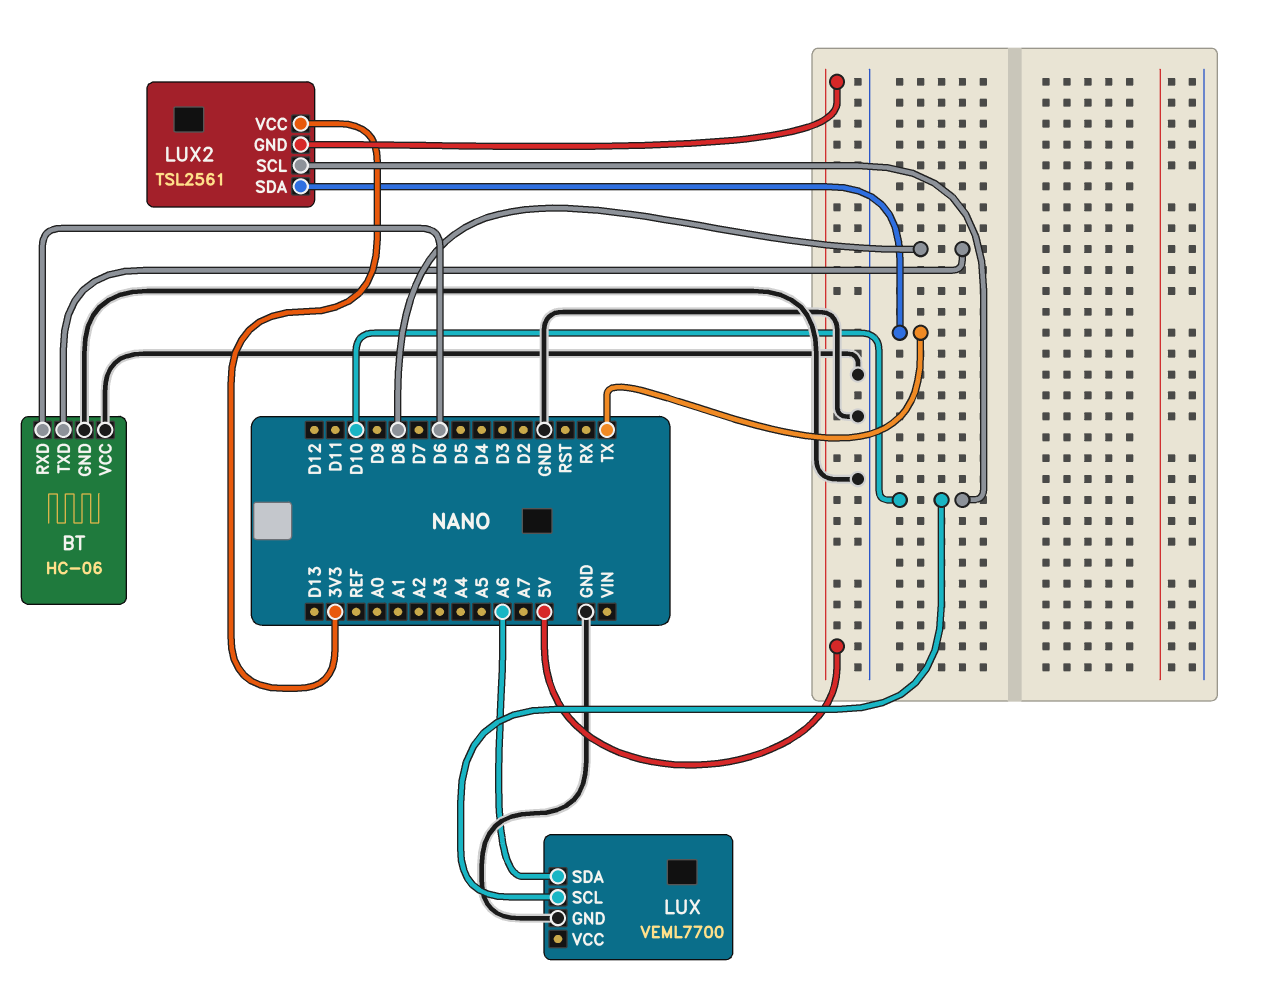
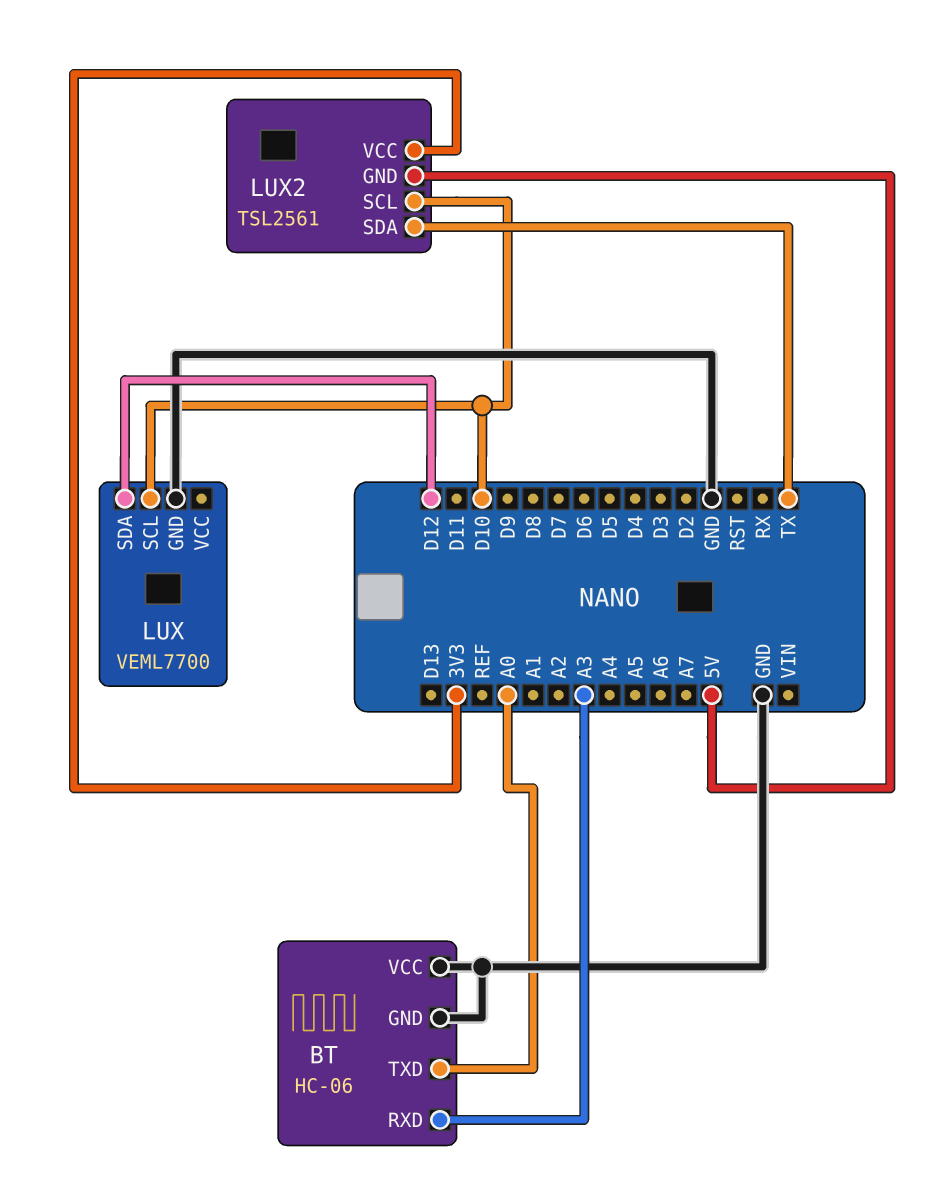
BT pin RXD: D6 -> A3
BT pin TXD: D8 -> A0
LUX pin SDA: A6 -> D12

